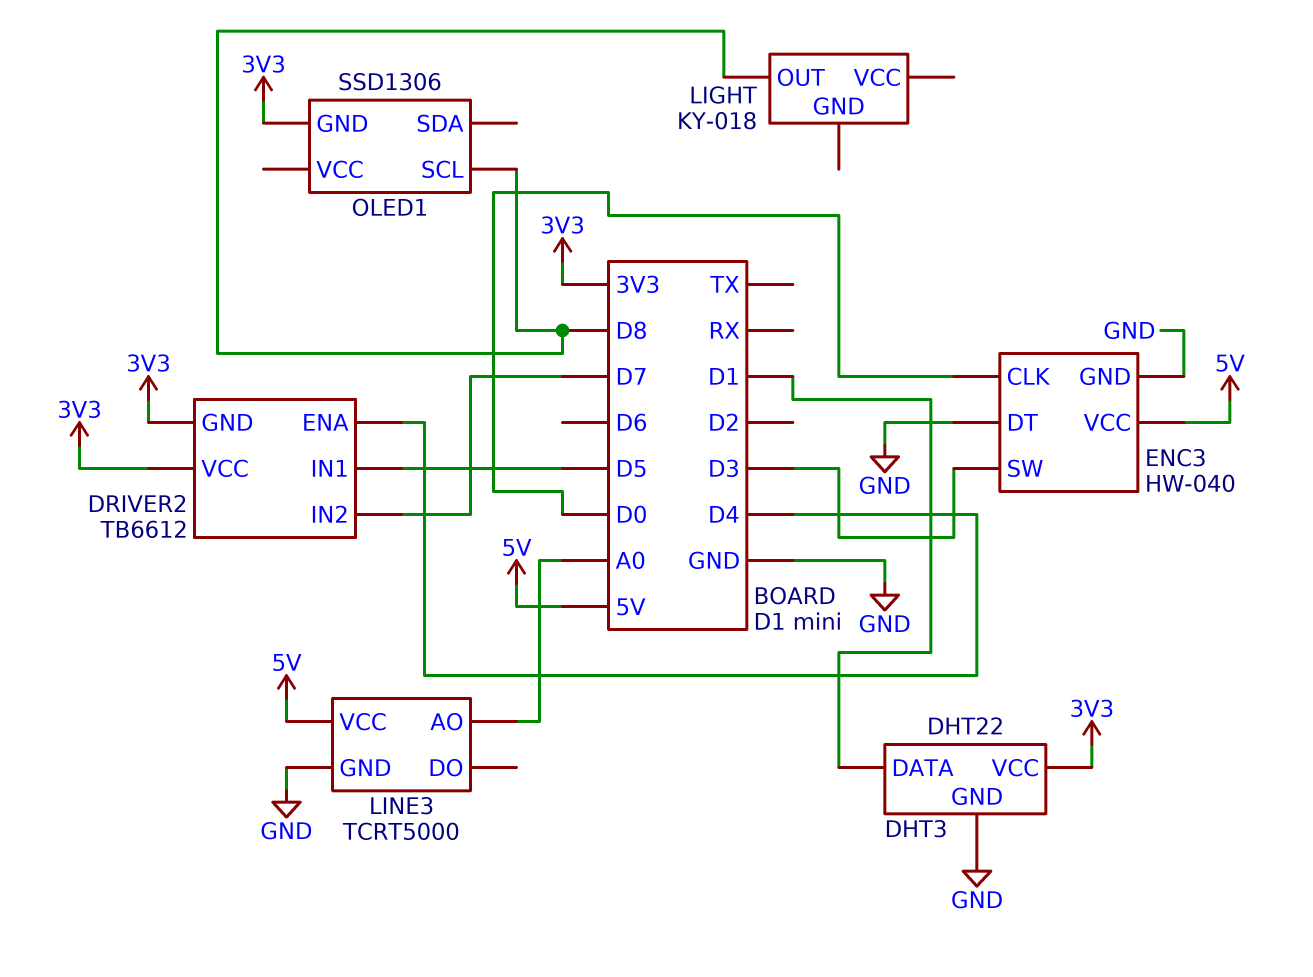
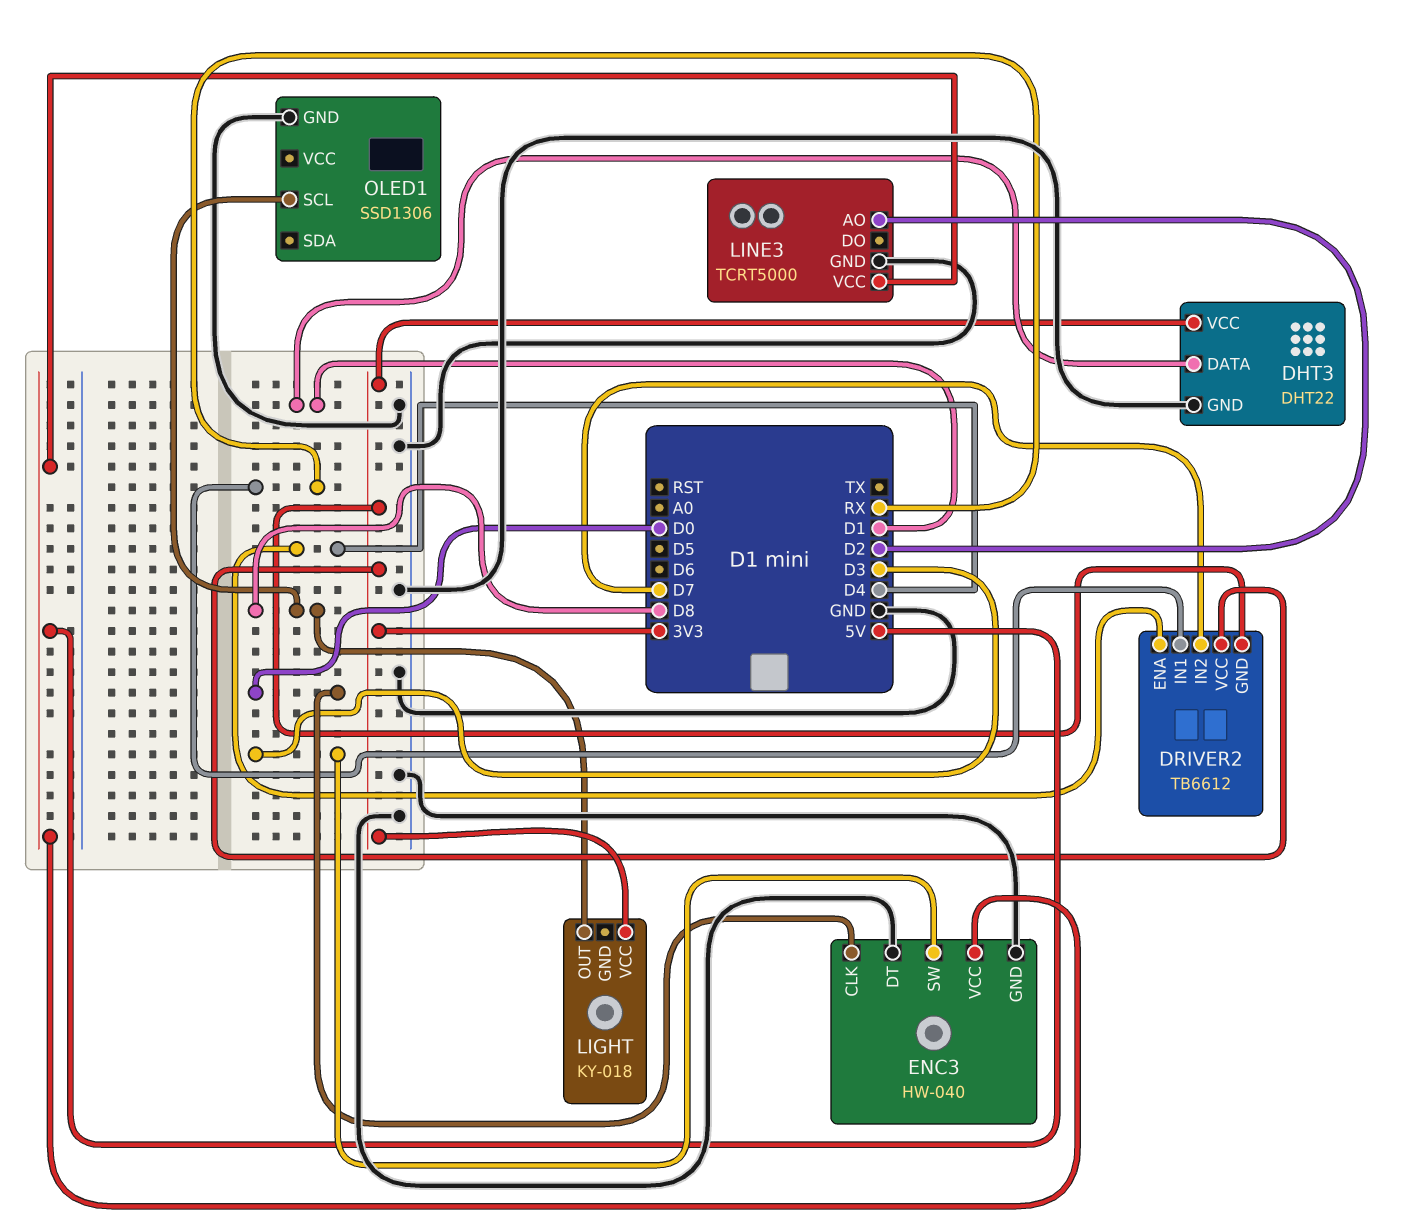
DRIVER2 pin IN1: D5 -> RX
LIGHT pin VCC: none -> 3V3
LINE3 pin AO: A0 -> D2
OLED1 pin GND: 3V3 -> GND

